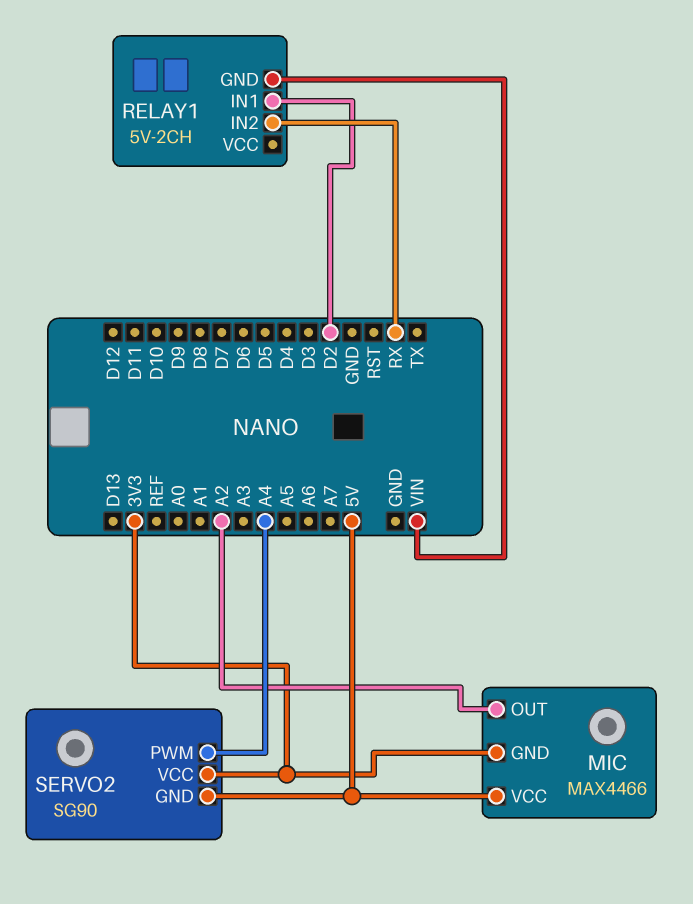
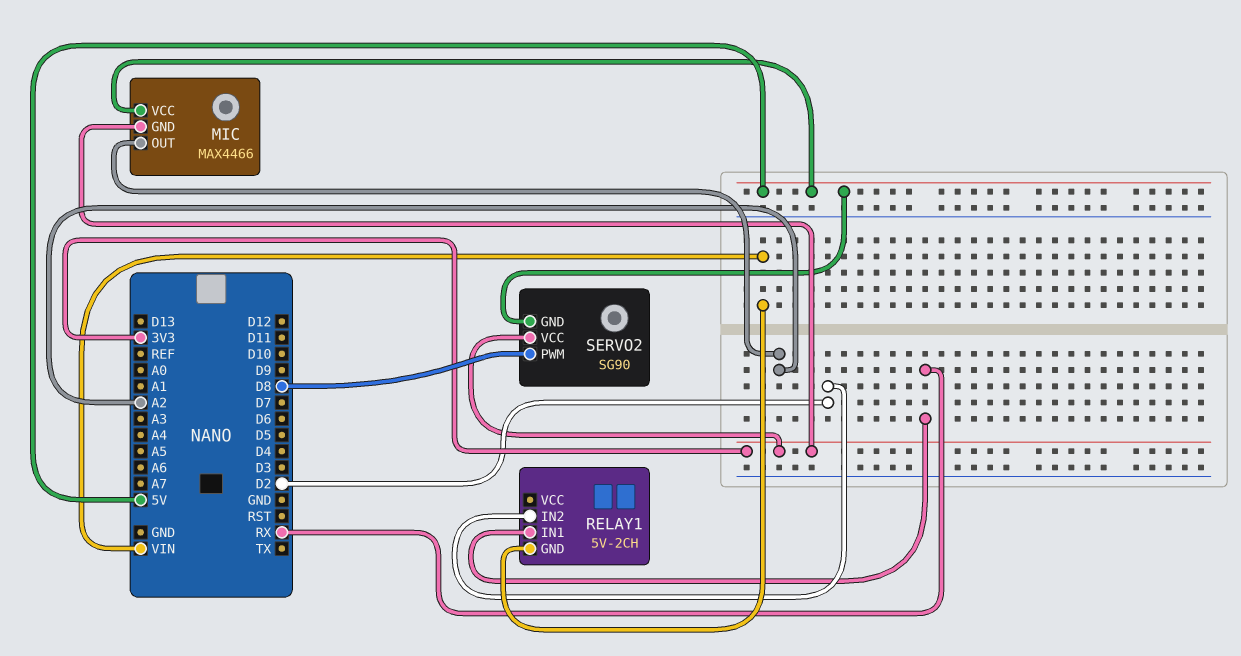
RELAY1 pin IN1: D2 -> RX
RELAY1 pin IN2: RX -> D2
SERVO2 pin PWM: A4 -> D8

